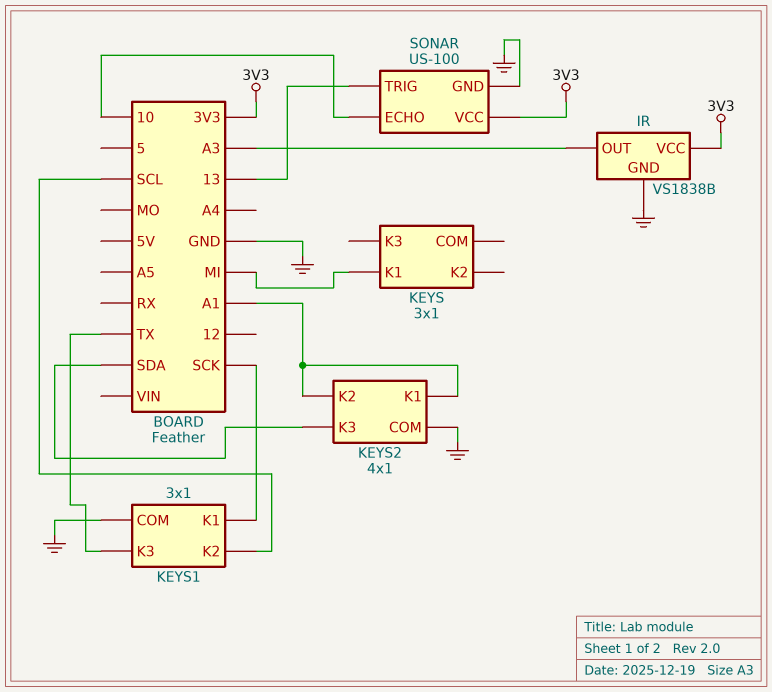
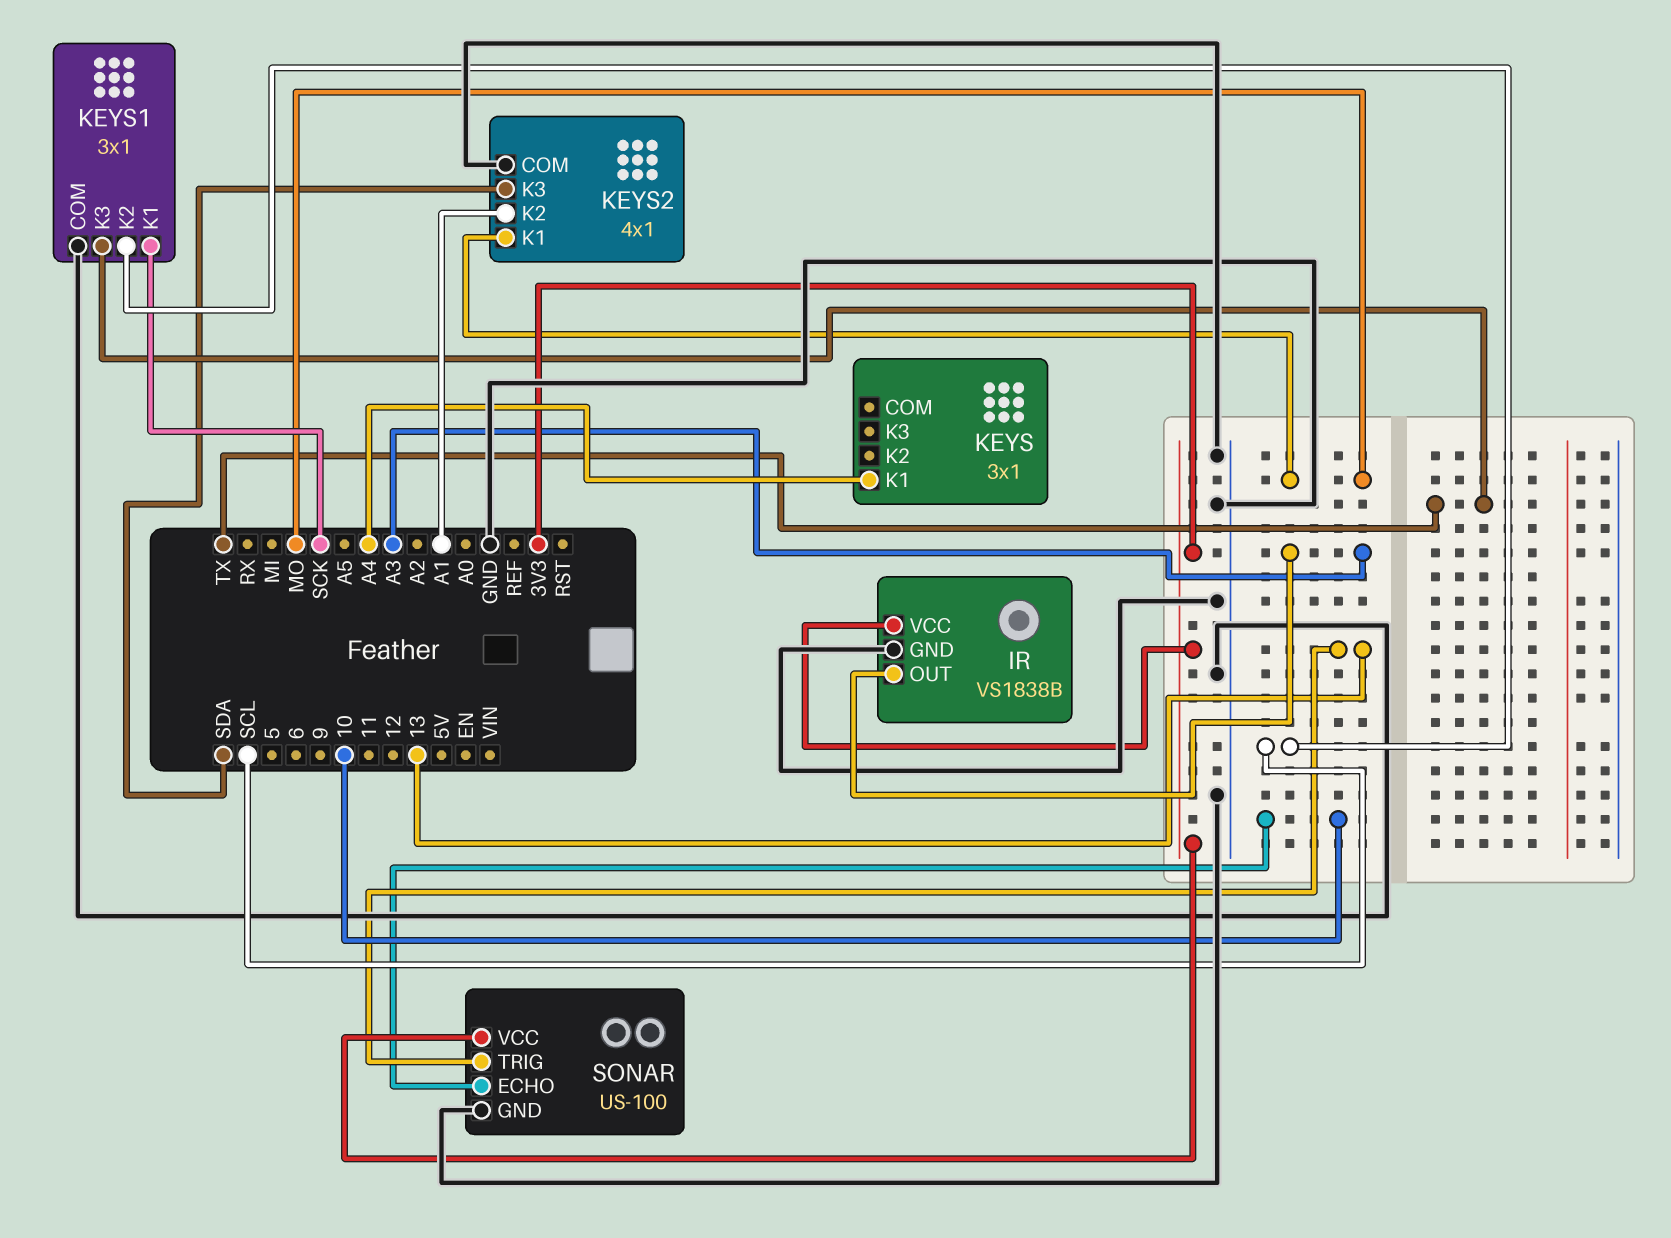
KEYS pin K1: MI -> A4
KEYS2 pin K1: A1 -> MO

